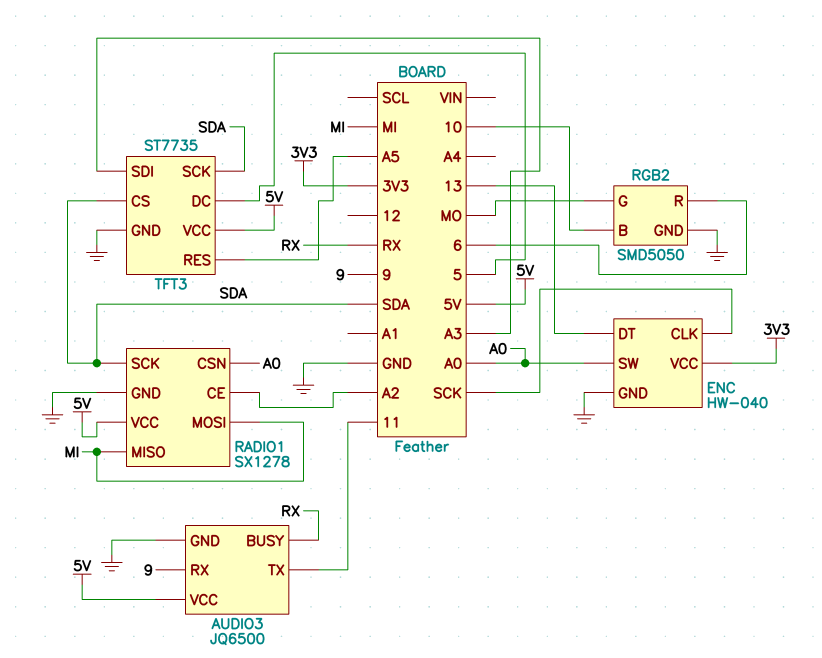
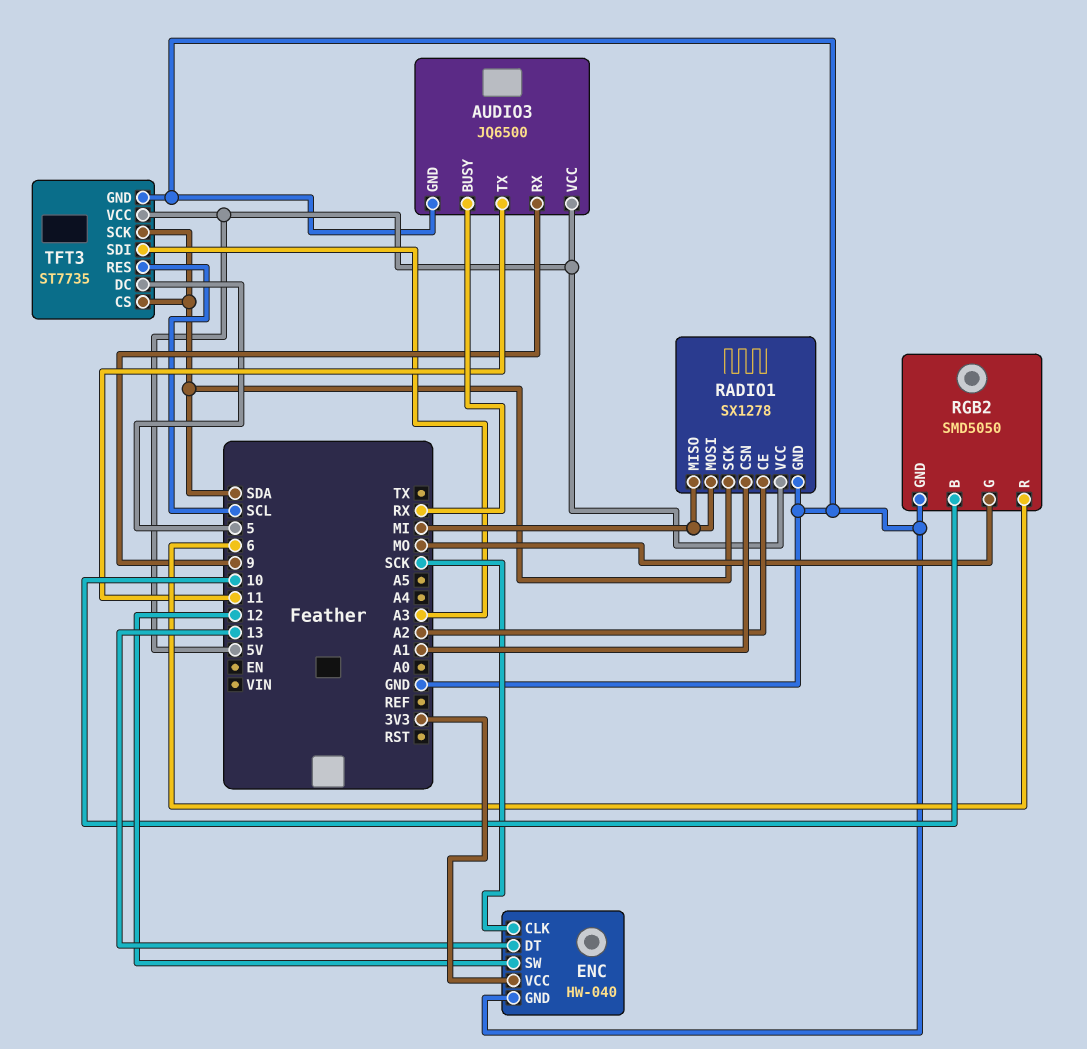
ENC pin SW: A0 -> 12
RADIO1 pin CSN: A0 -> A1
TFT3 pin RES: A5 -> SCL

